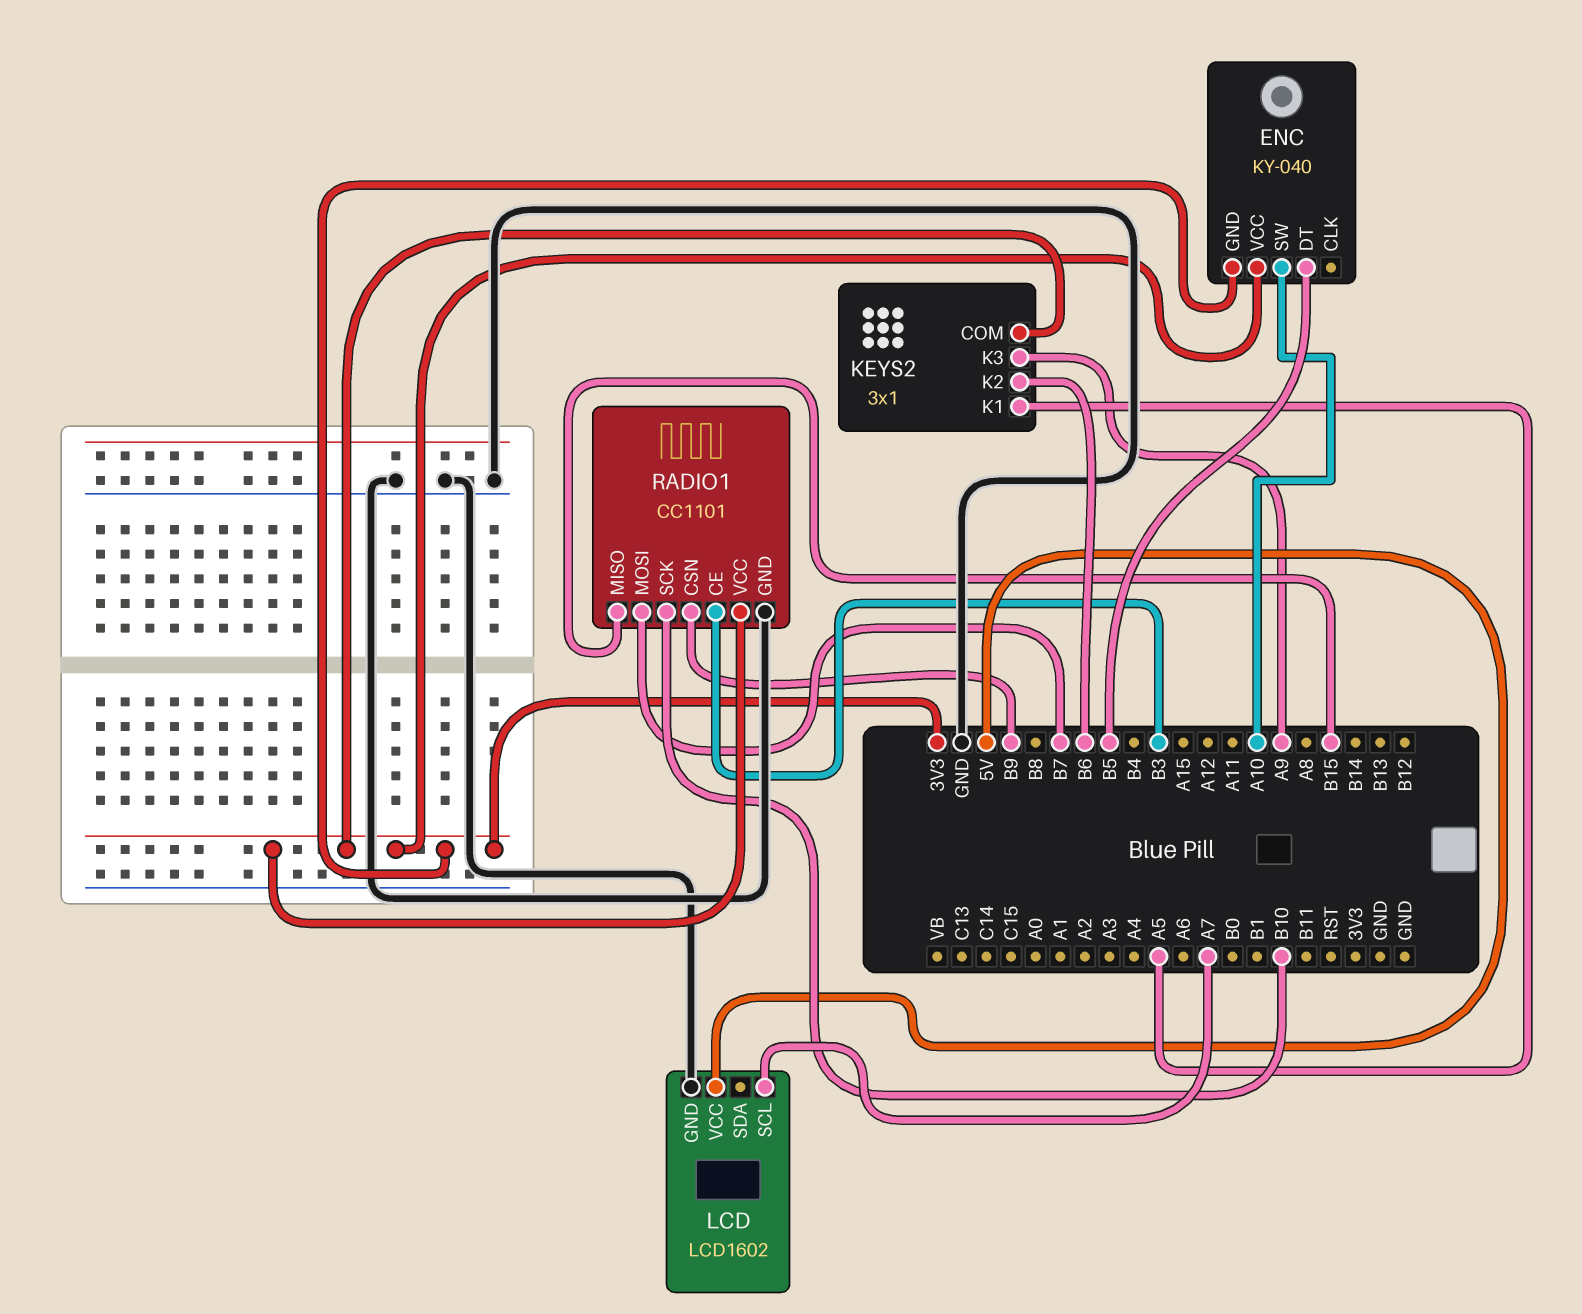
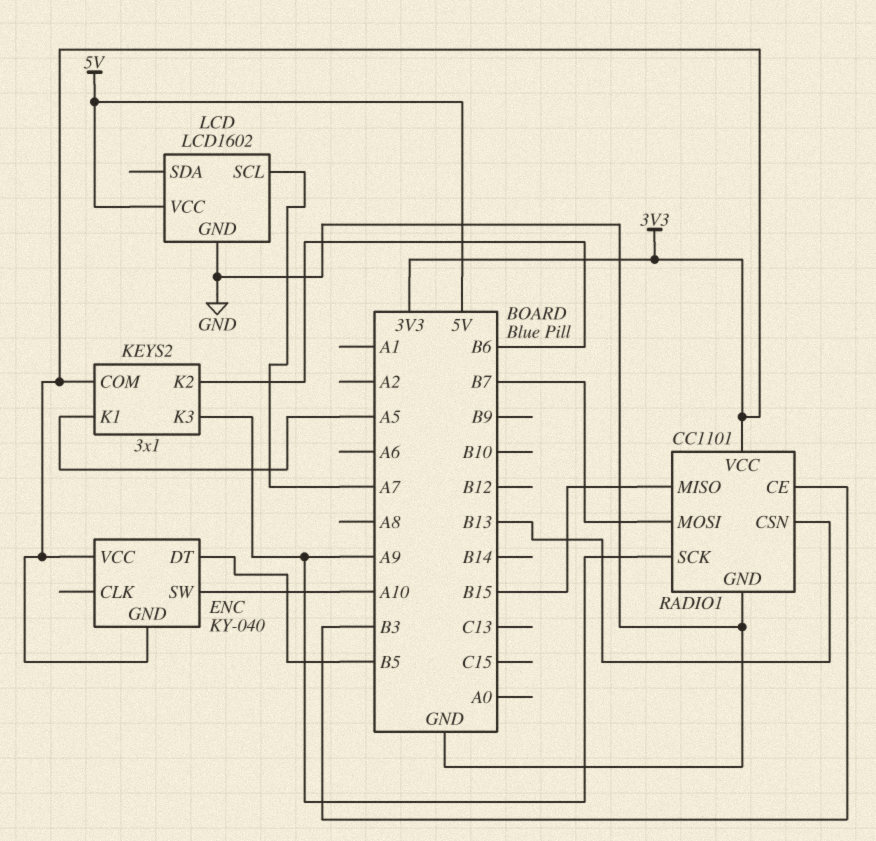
RADIO1 pin CSN: B9 -> B13
RADIO1 pin SCK: B10 -> A9

